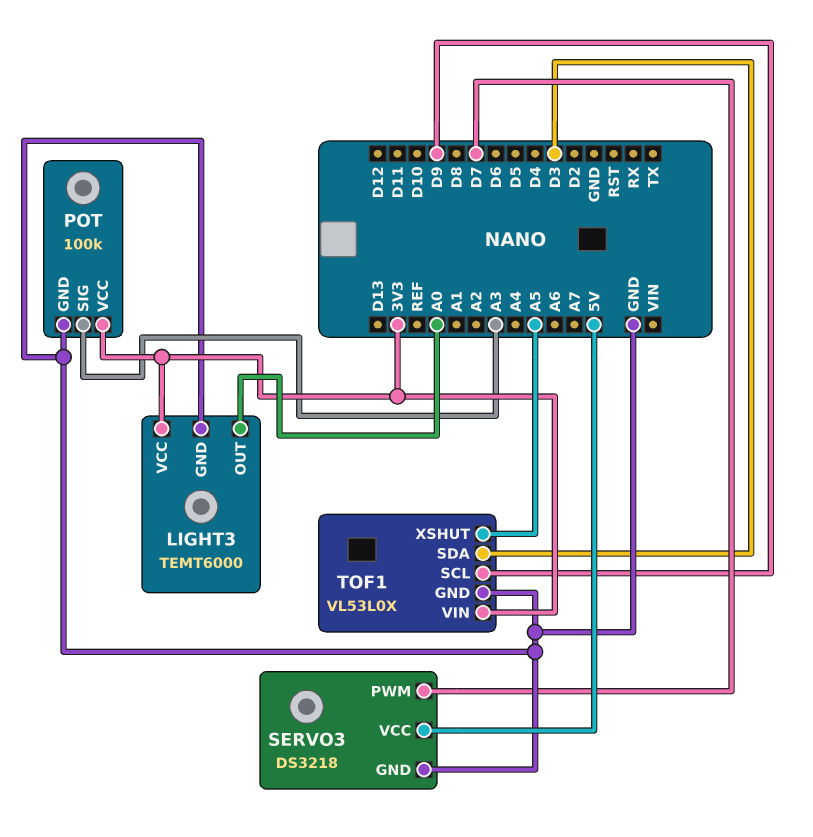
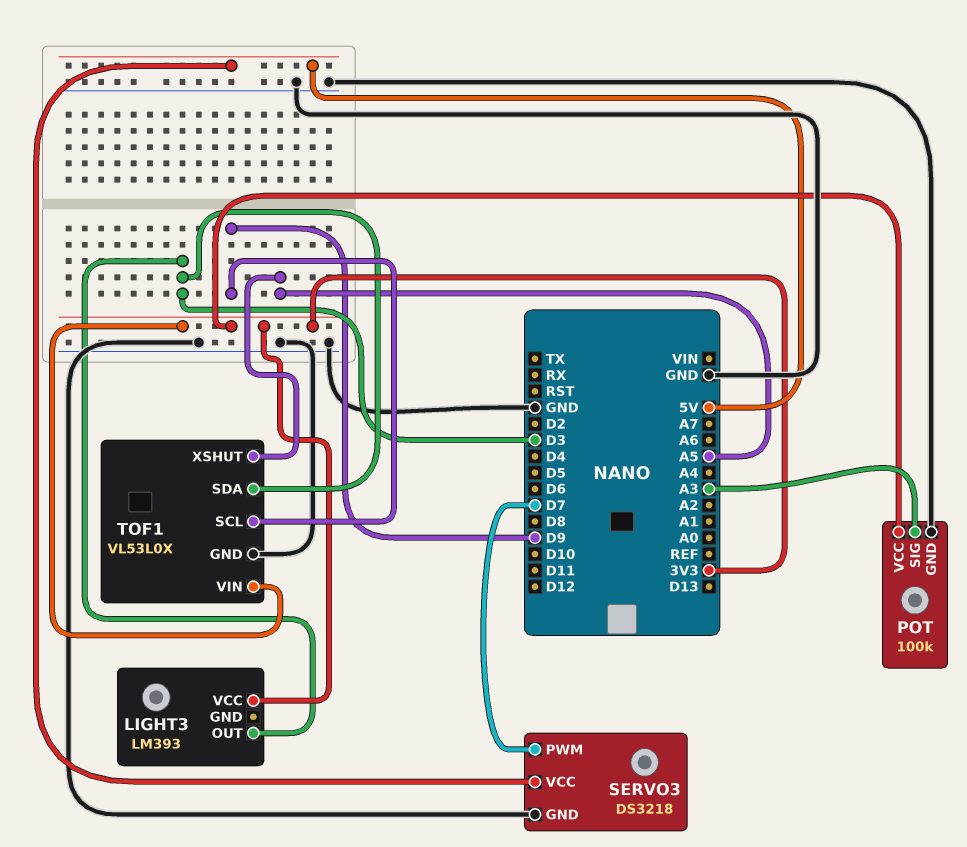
LIGHT3: TEMT6000 -> LM393
LIGHT3 pin GND: GND -> none
LIGHT3 pin OUT: A0 -> D3

